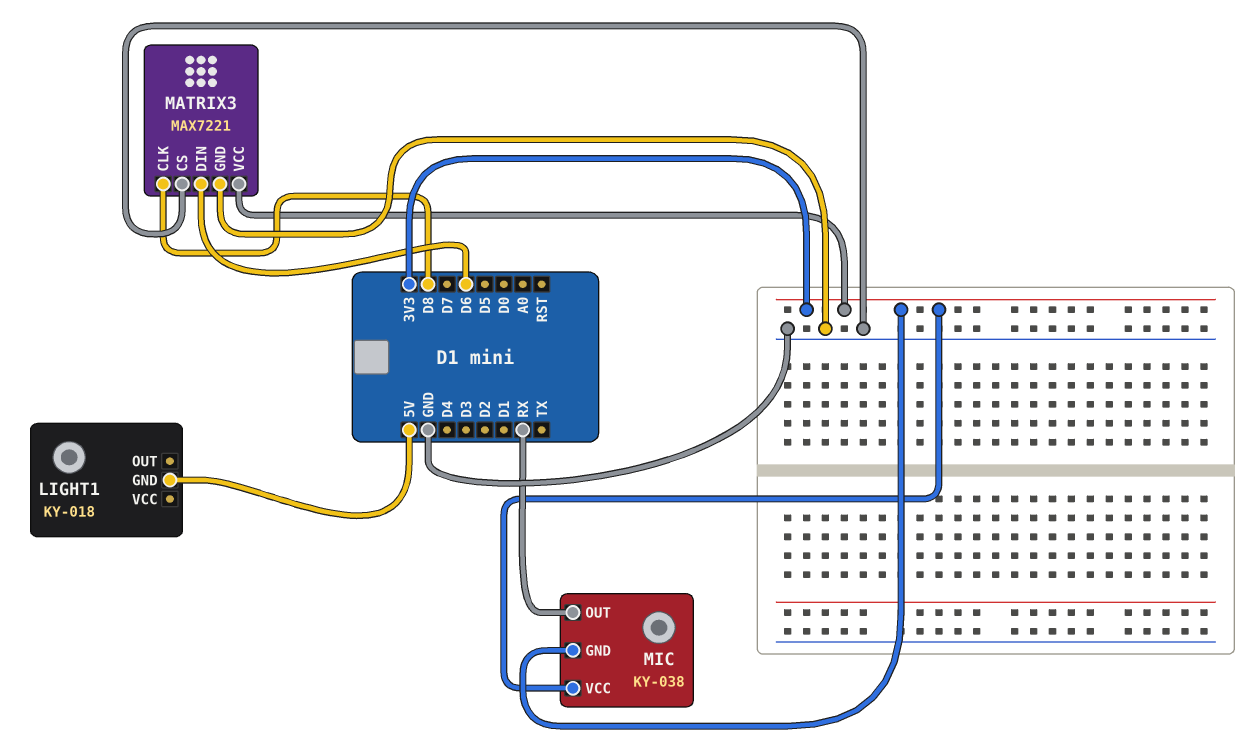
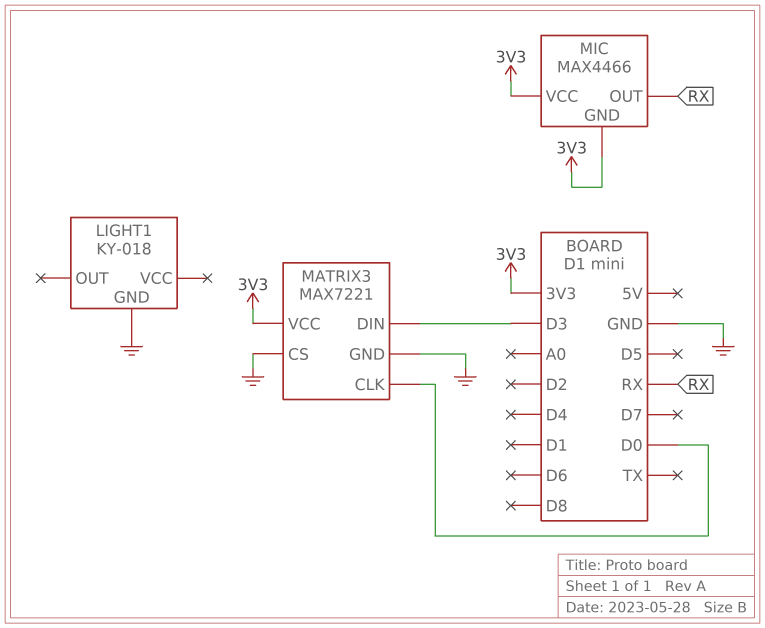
LIGHT1 pin GND: 5V -> GND
MATRIX3 pin CLK: D8 -> D0
MATRIX3 pin DIN: D6 -> D3
MIC: KY-038 -> MAX4466

